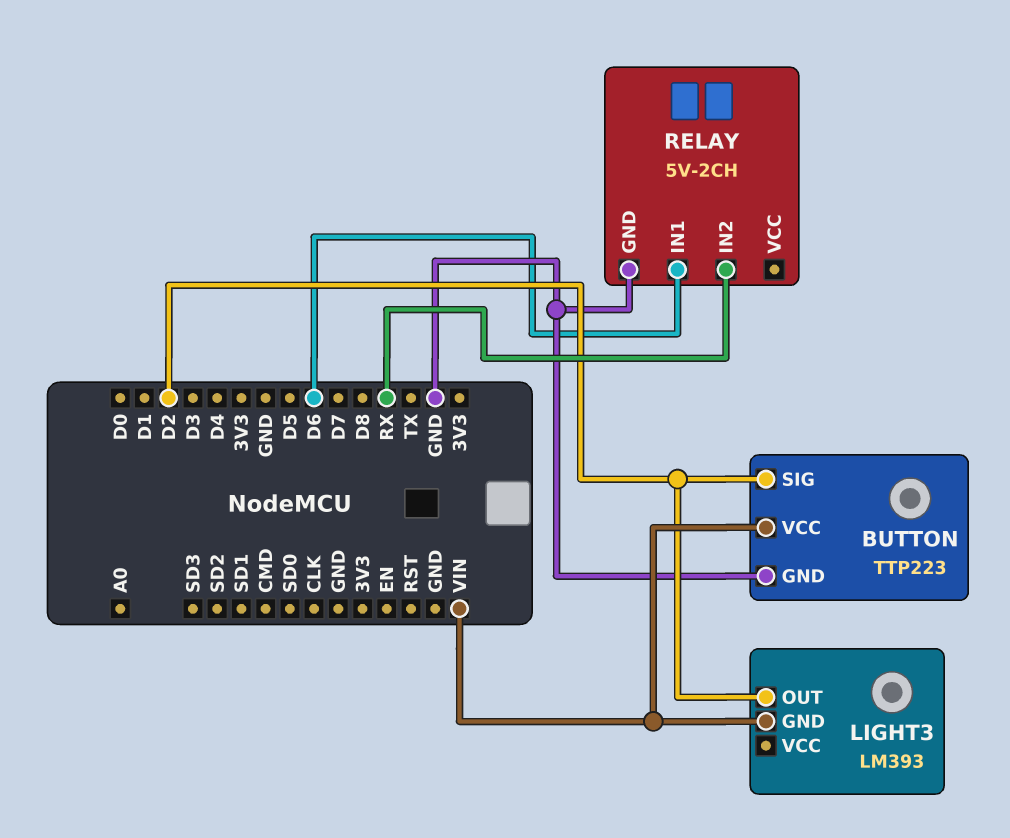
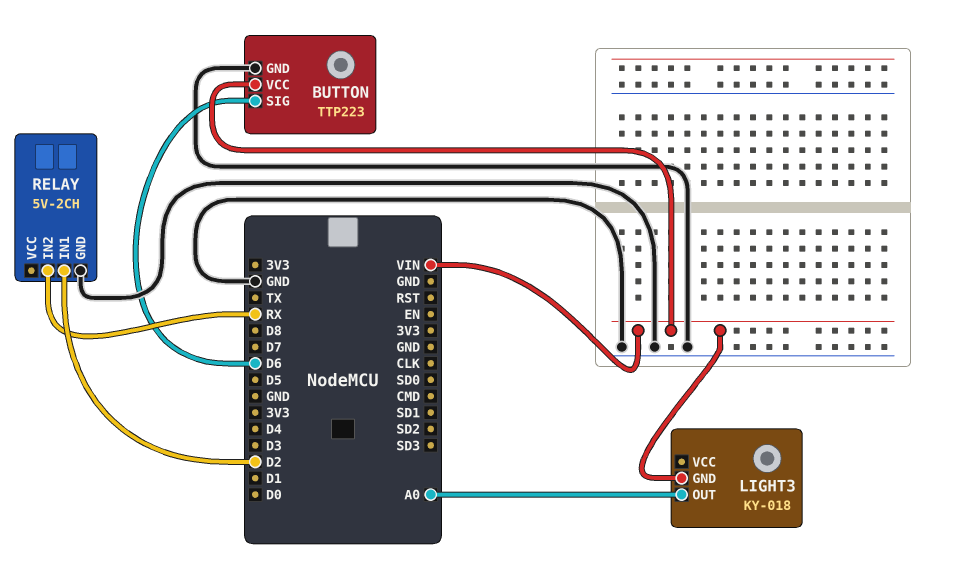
BUTTON pin SIG: D2 -> D6
LIGHT3: LM393 -> KY-018
LIGHT3 pin OUT: D2 -> A0
RELAY pin IN1: D6 -> D2

